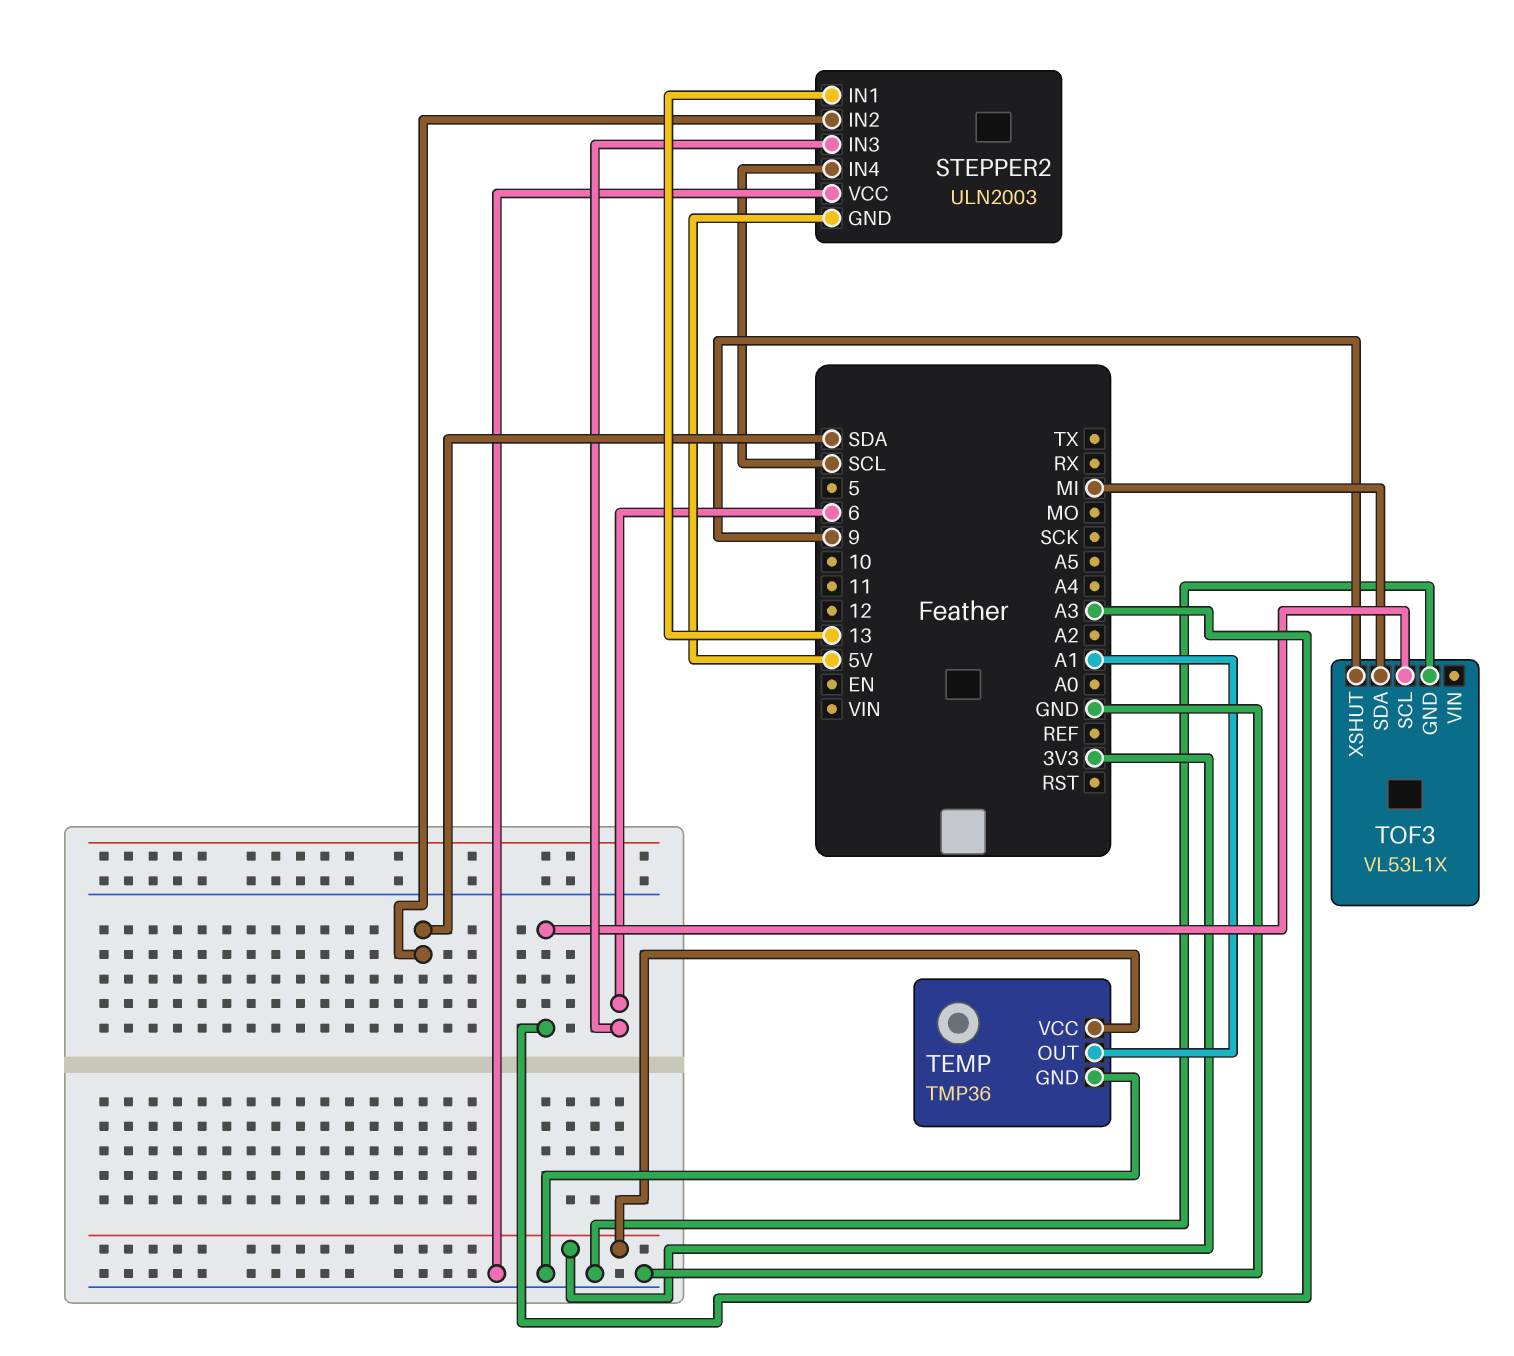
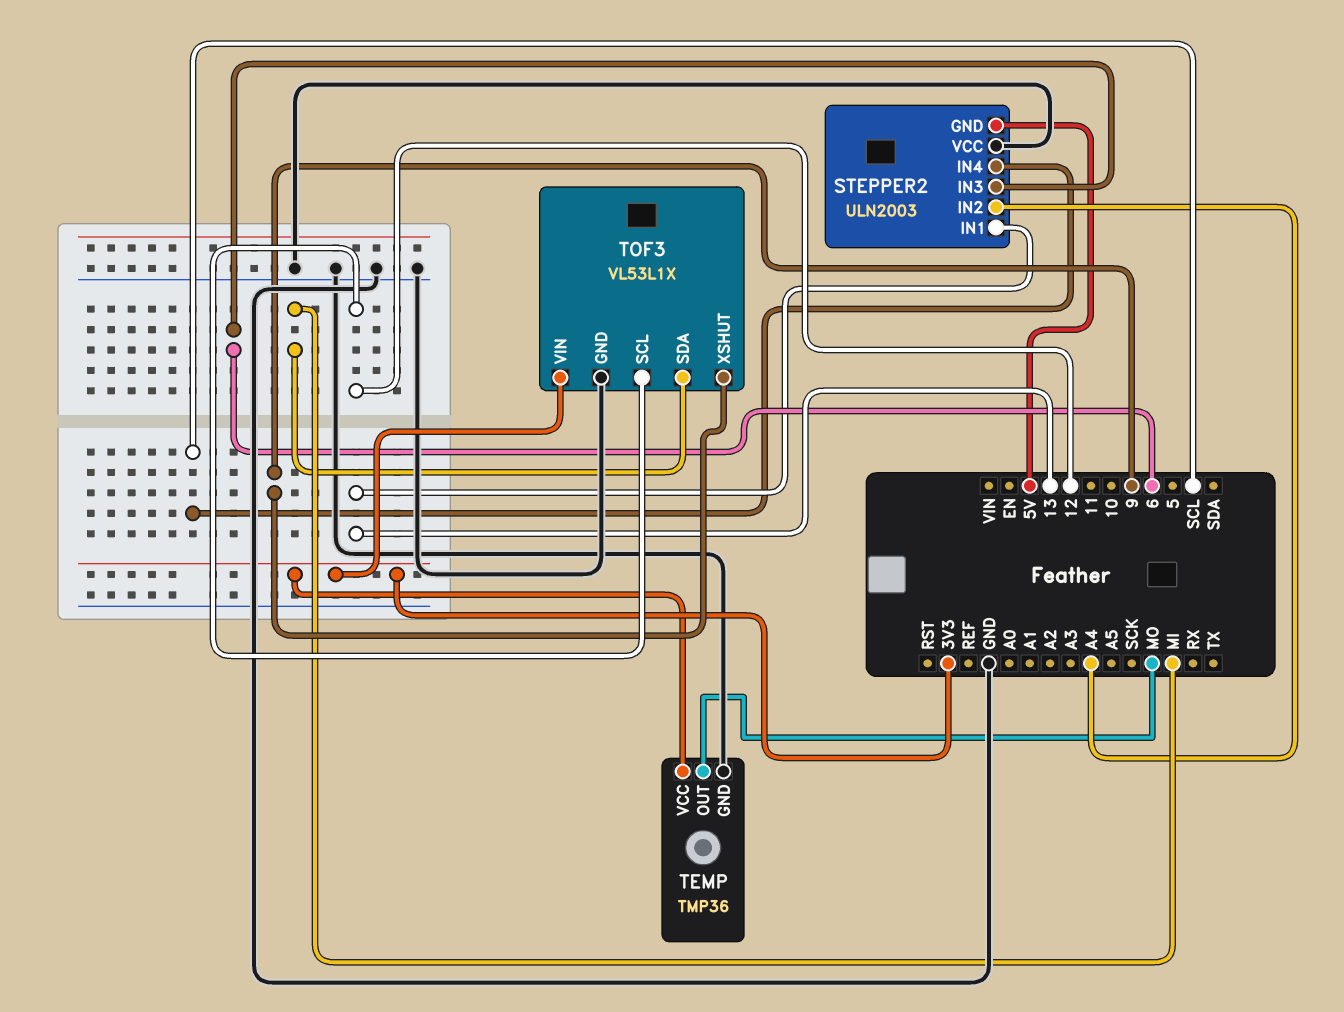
STEPPER2 pin IN2: SDA -> A4
TEMP pin OUT: A1 -> MO
TOF3 pin SCL: A3 -> 12
TOF3 pin VIN: none -> 3V3

